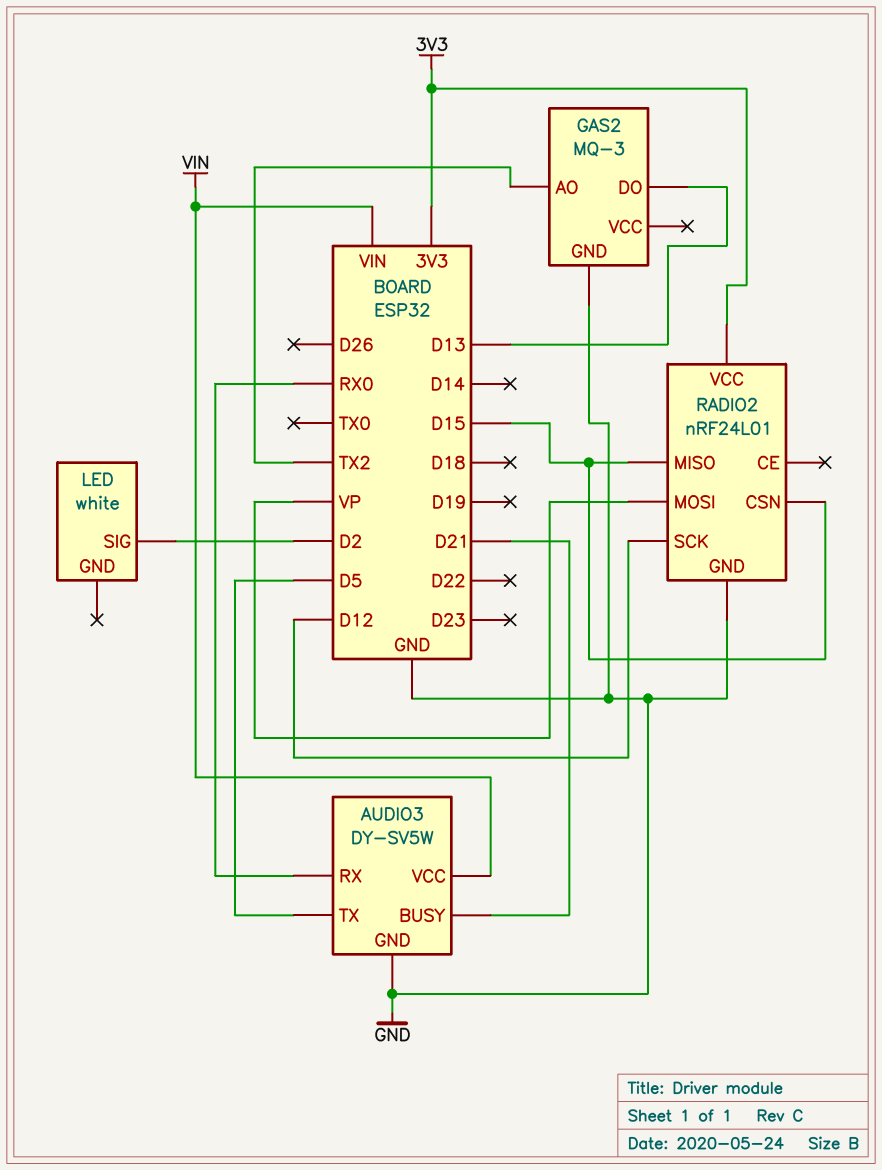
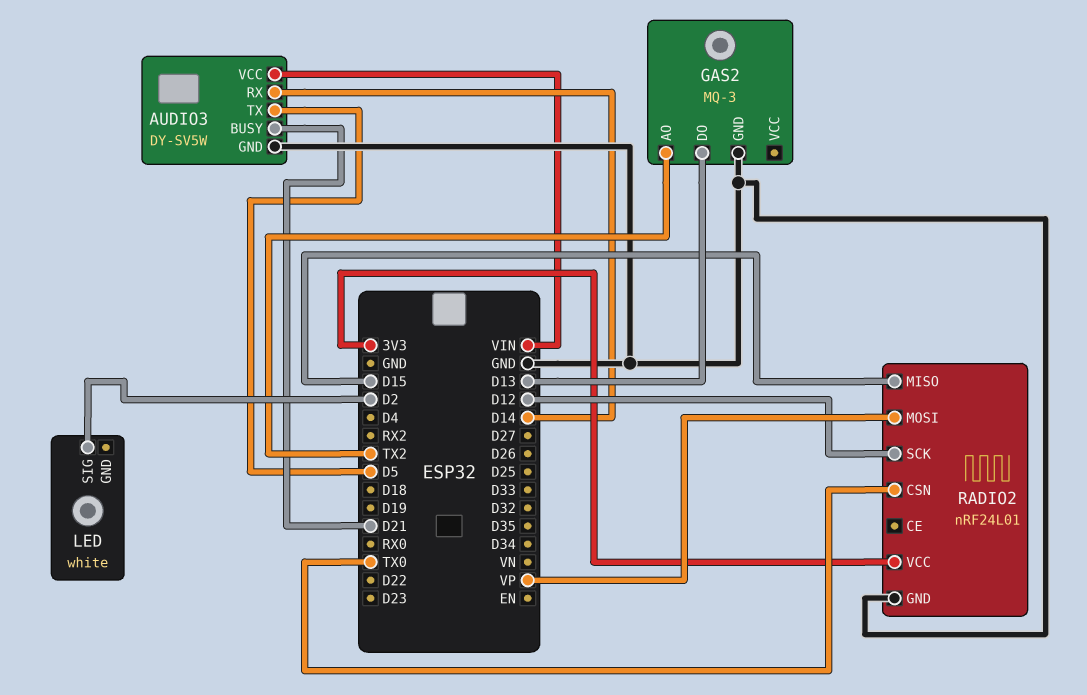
AUDIO3 pin RX: RX0 -> D14
RADIO2 pin CSN: D15 -> TX0

